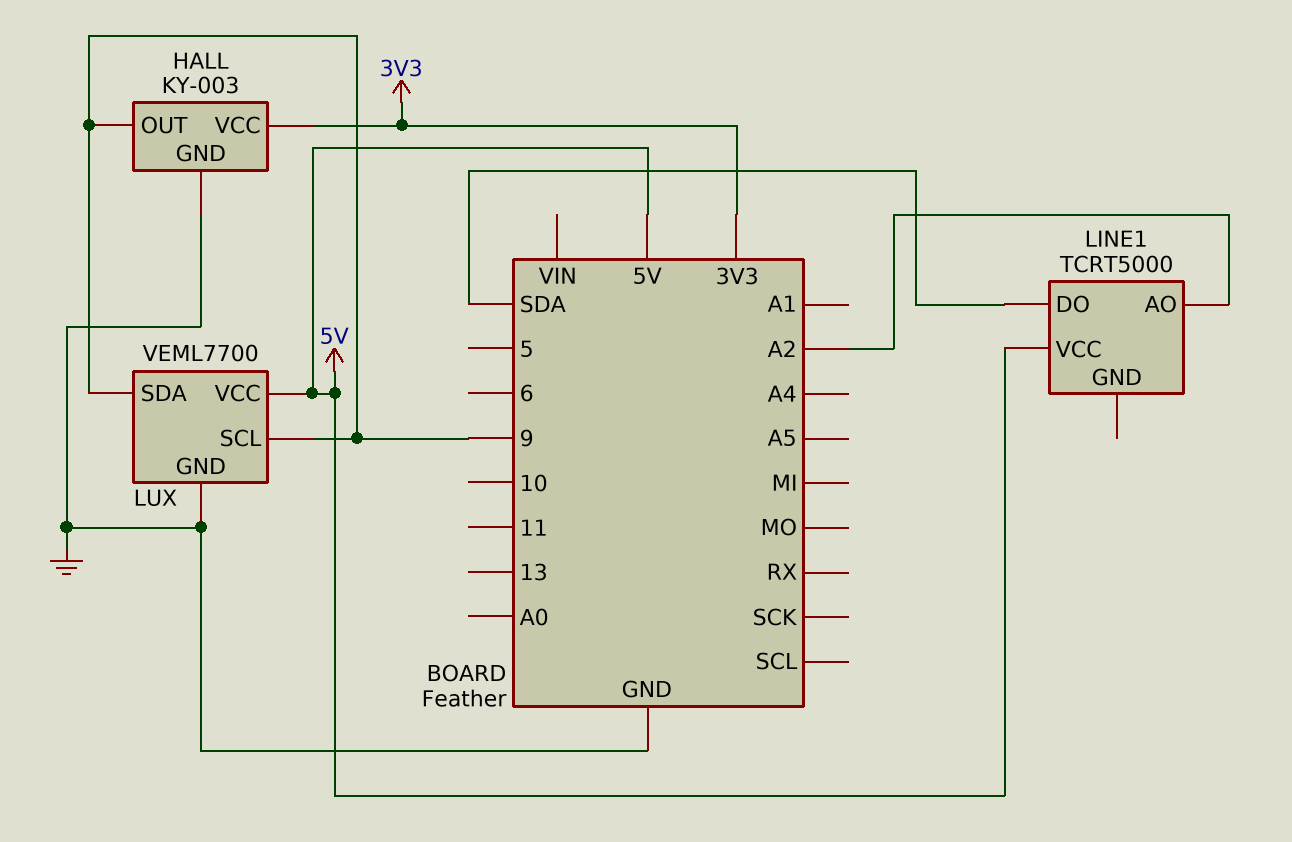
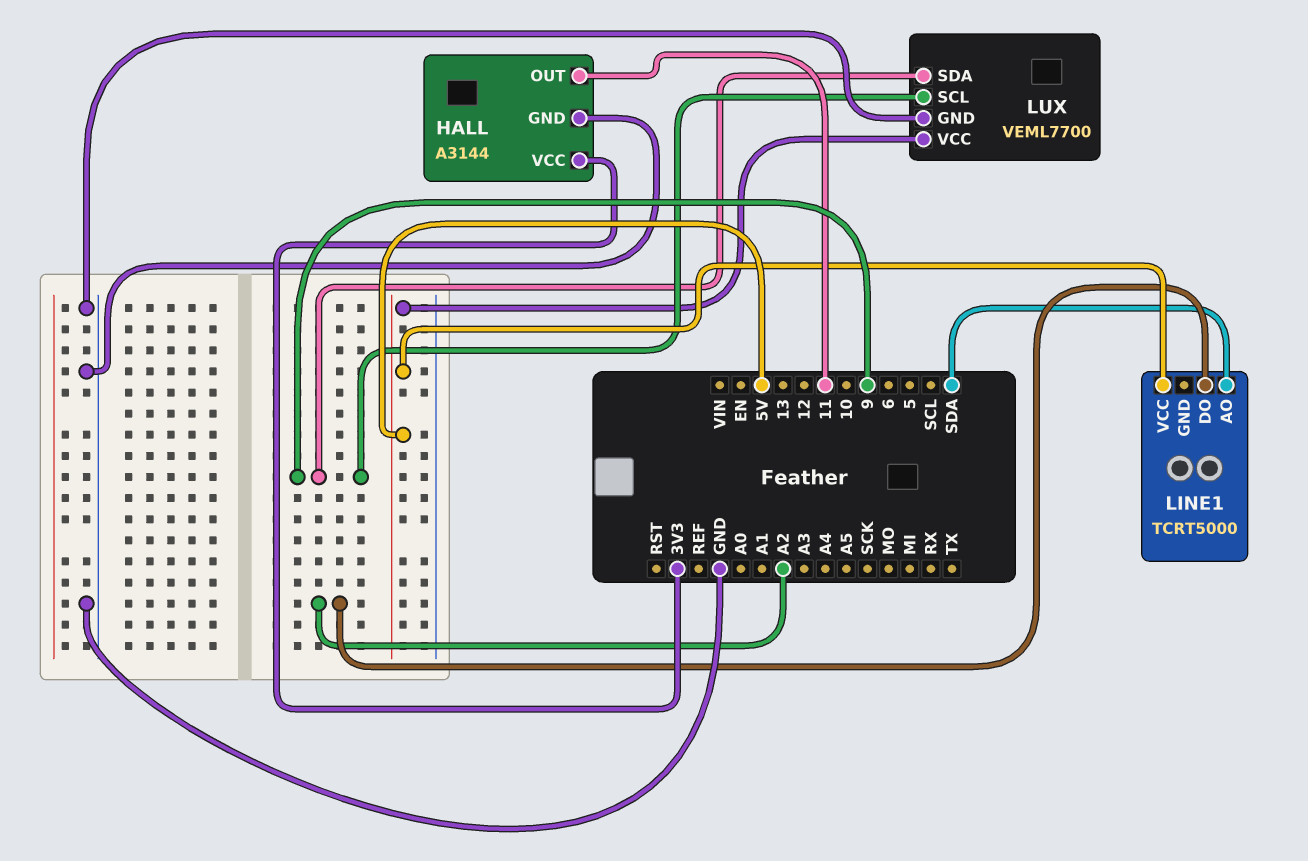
HALL: KY-003 -> A3144
HALL pin OUT: 9 -> 11
LINE1 pin AO: A2 -> SDA
LINE1 pin DO: SDA -> A2

